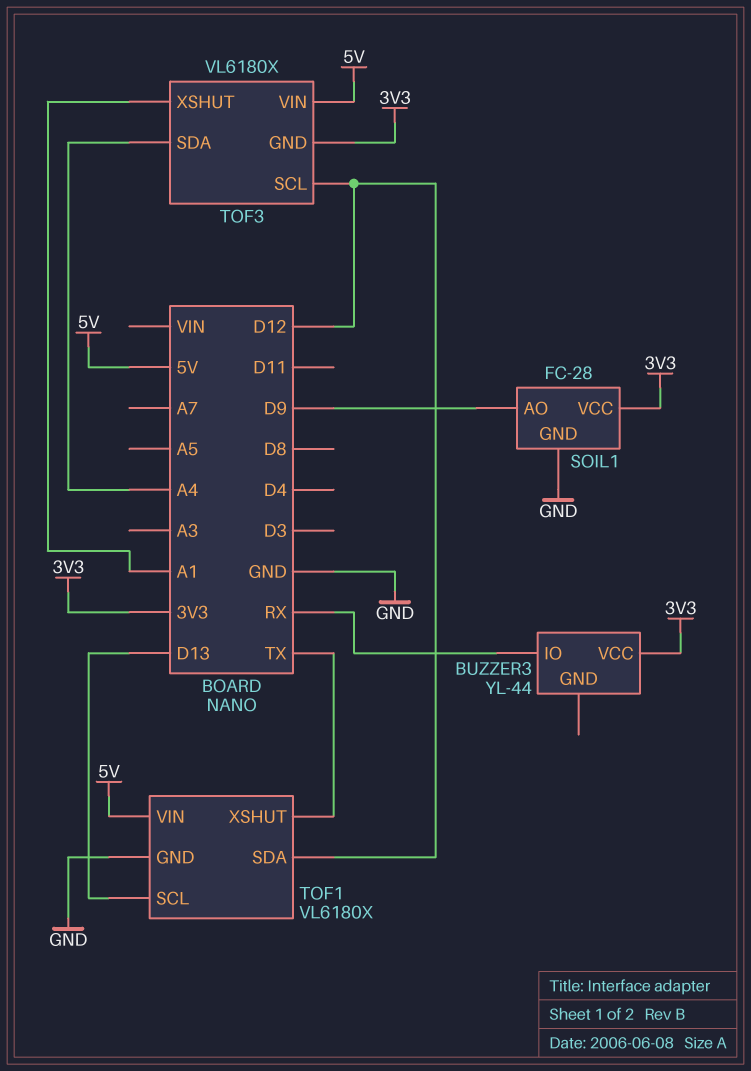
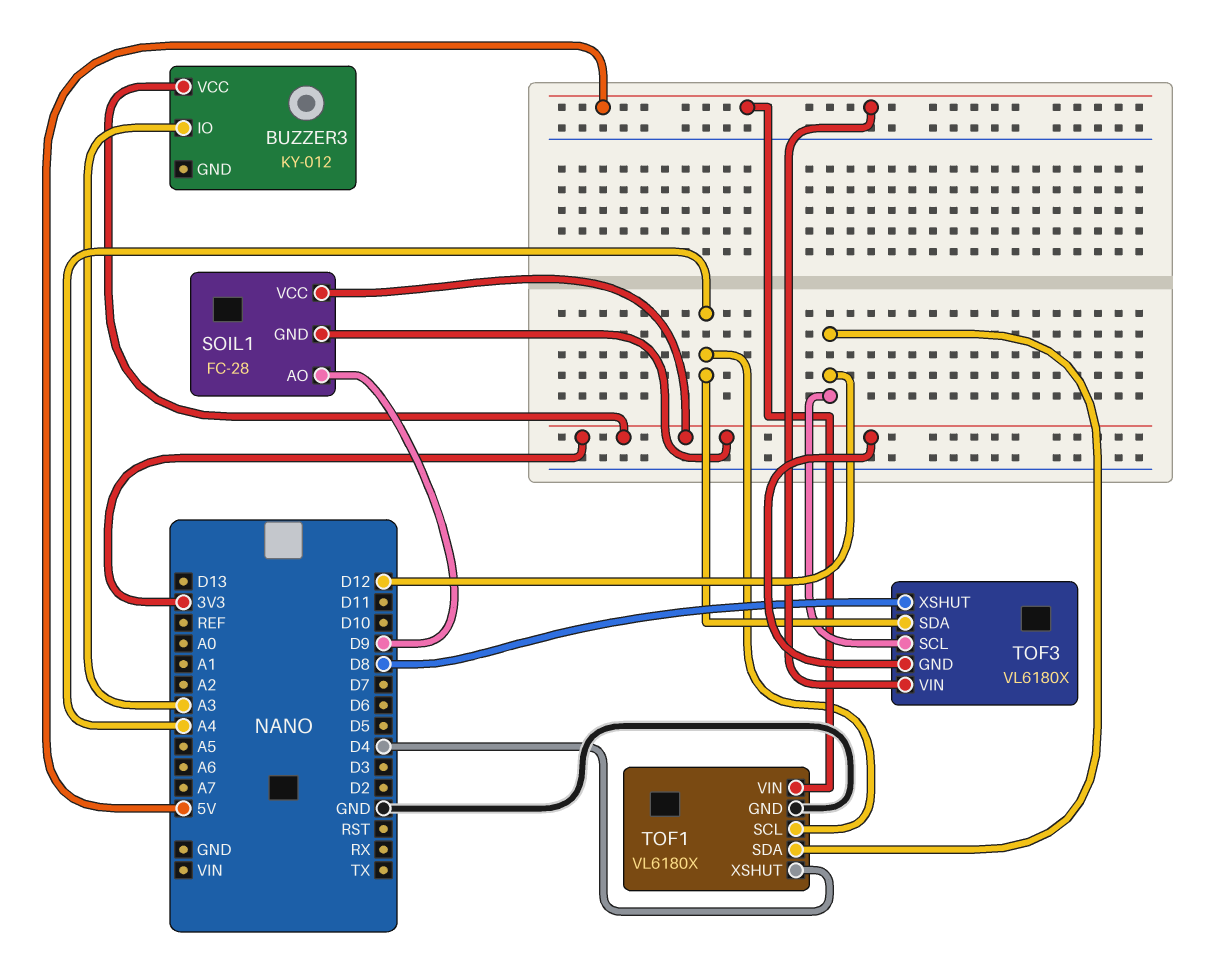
BUZZER3: YL-44 -> KY-012
BUZZER3 pin IO: RX -> A3
SOIL1 pin GND: GND -> 3V3
TOF1 pin SCL: D13 -> A4
TOF1 pin XSHUT: TX -> D4
TOF3 pin XSHUT: A1 -> D8

